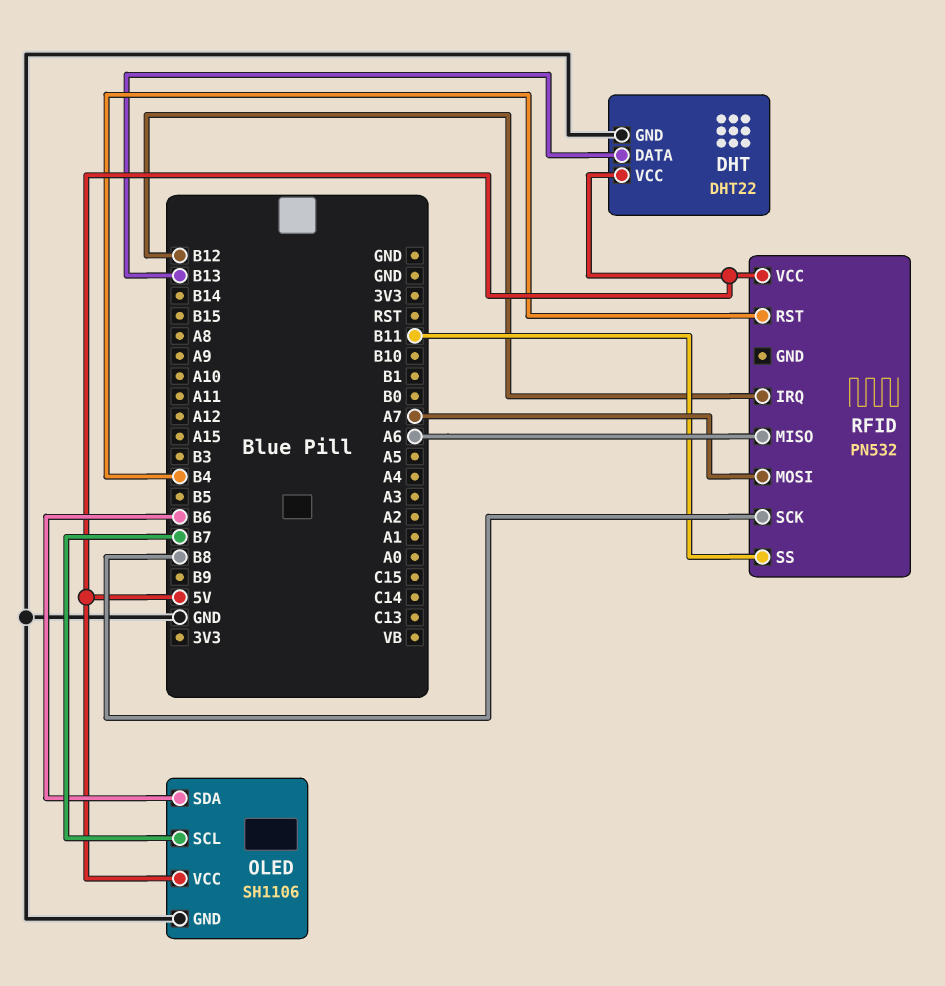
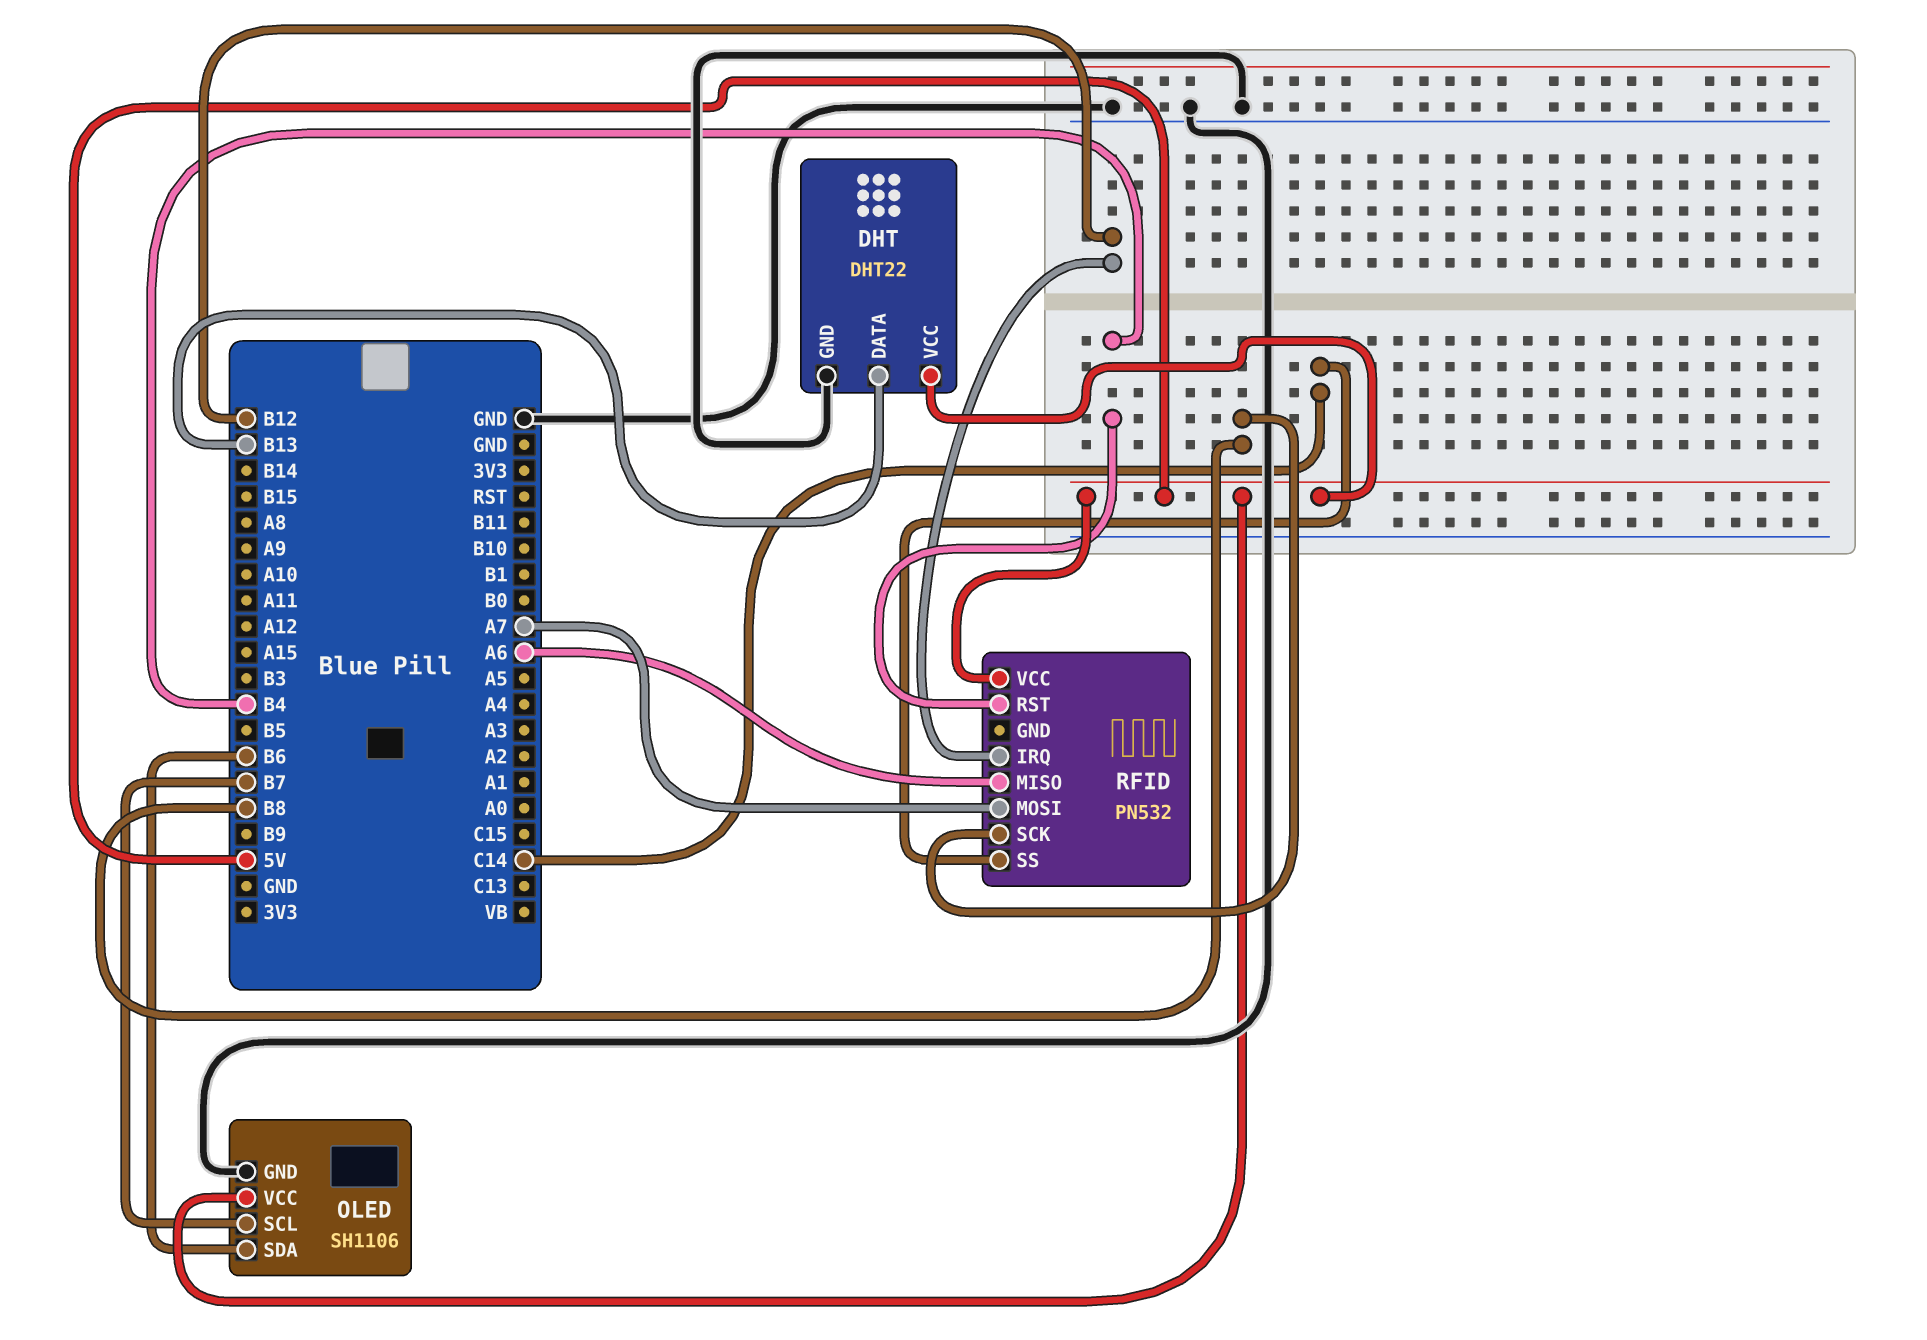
RFID pin SS: B11 -> C14

